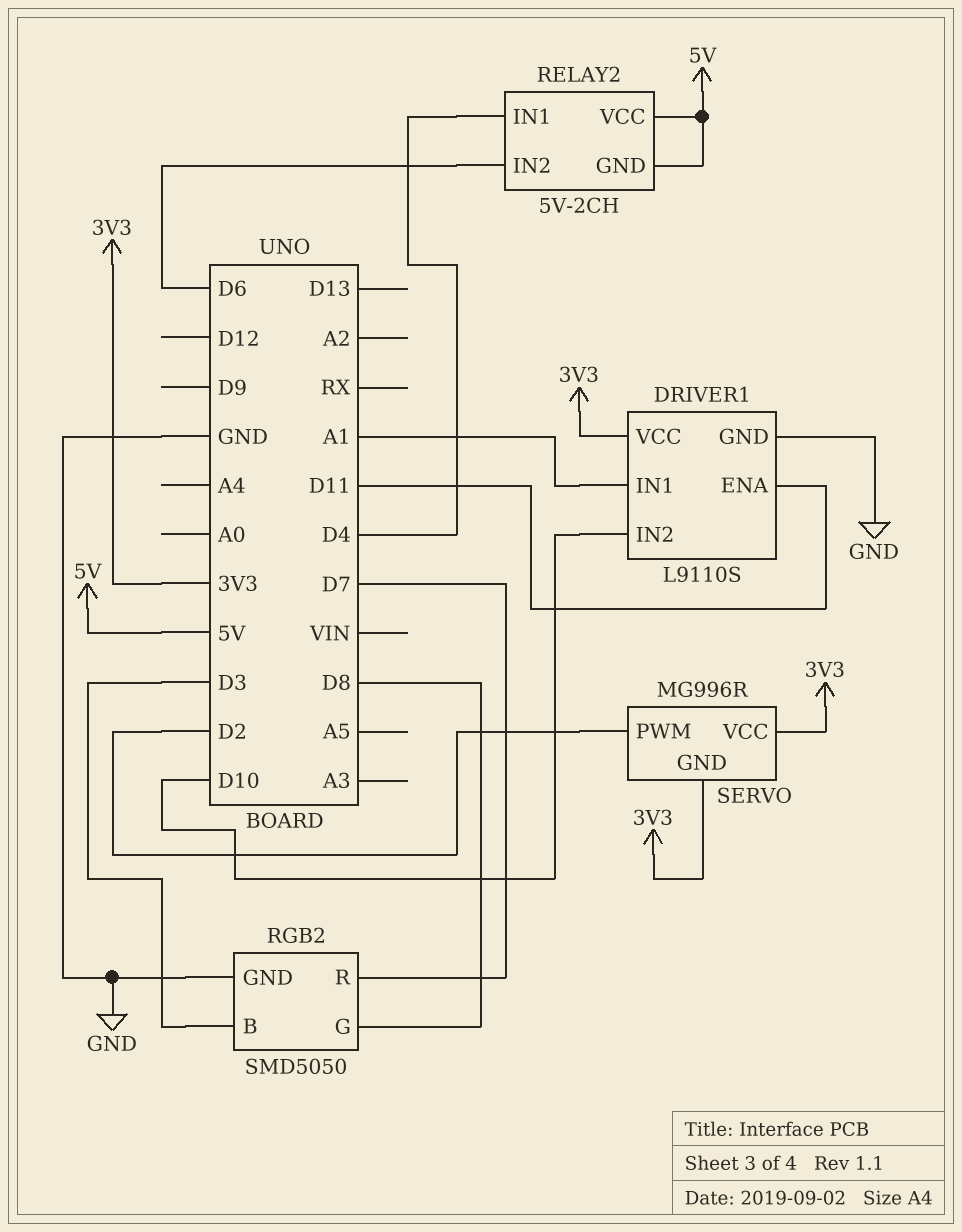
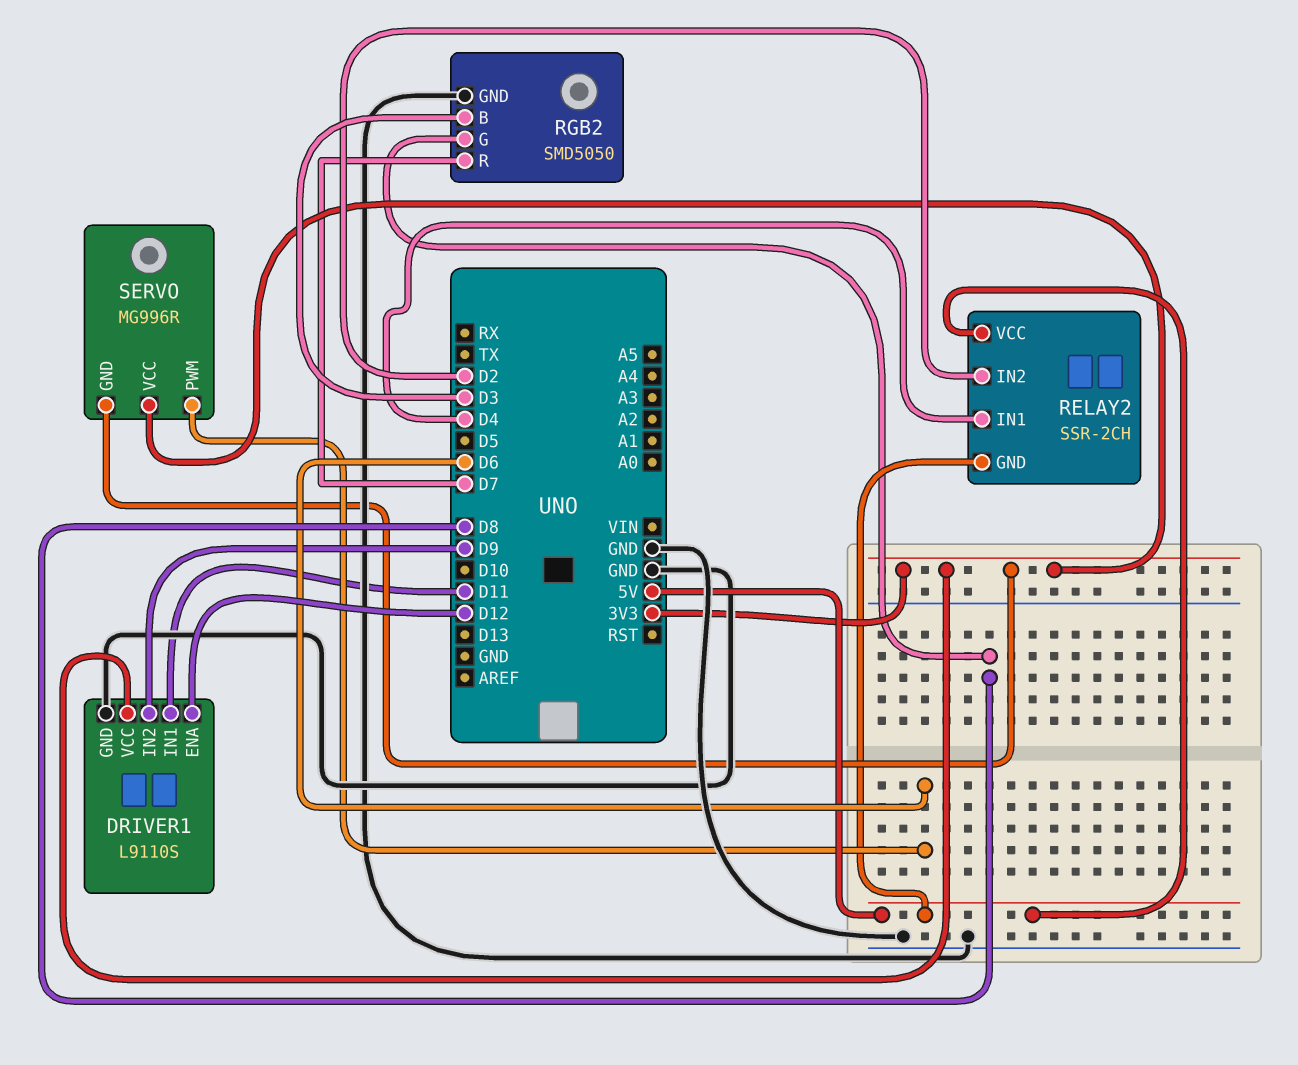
DRIVER1 pin ENA: D11 -> D12
DRIVER1 pin IN1: A1 -> D11
DRIVER1 pin IN2: D10 -> D9
RELAY2: 5V-2CH -> SSR-2CH
RELAY2 pin IN2: D6 -> D2
SERVO pin PWM: D2 -> D6

